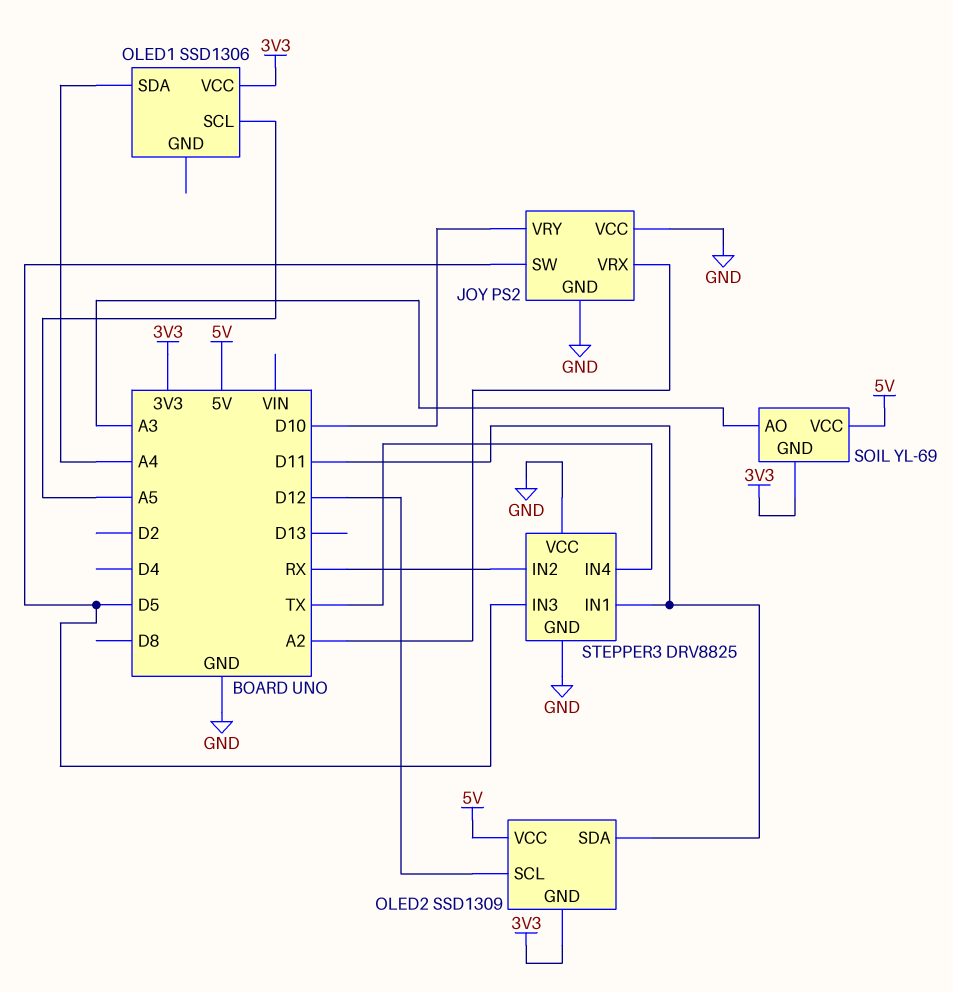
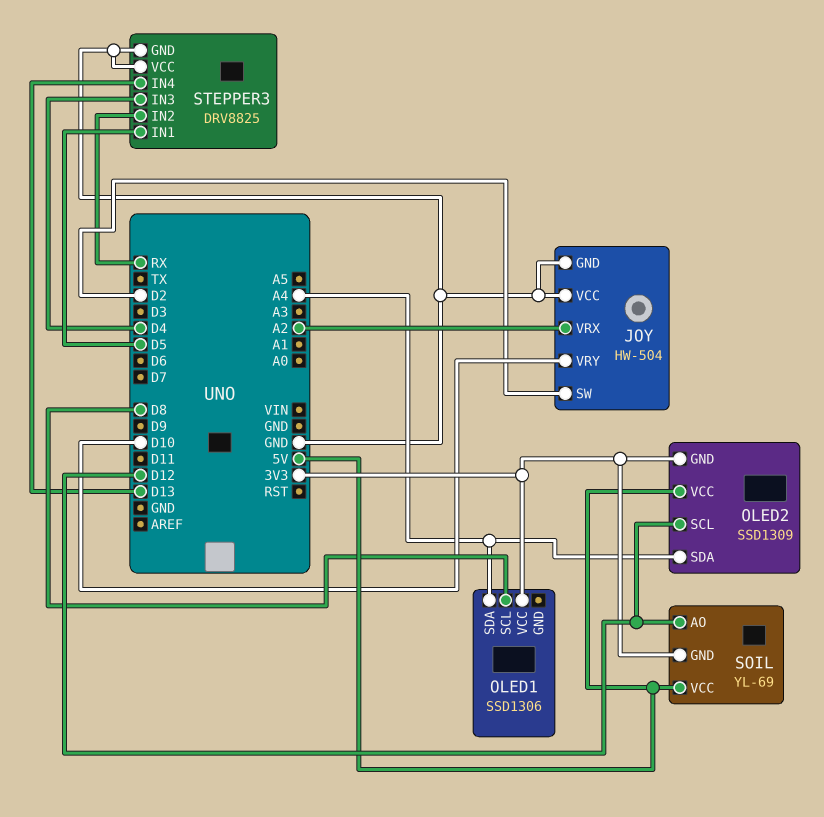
JOY: PS2 -> HW-504
JOY pin SW: D5 -> D2
OLED1 pin SCL: A5 -> D8
OLED2 pin SDA: D11 -> A4
SOIL pin AO: A3 -> D12
STEPPER3 pin IN1: D11 -> D5
STEPPER3 pin IN3: D5 -> D4
STEPPER3 pin IN4: TX -> D13

